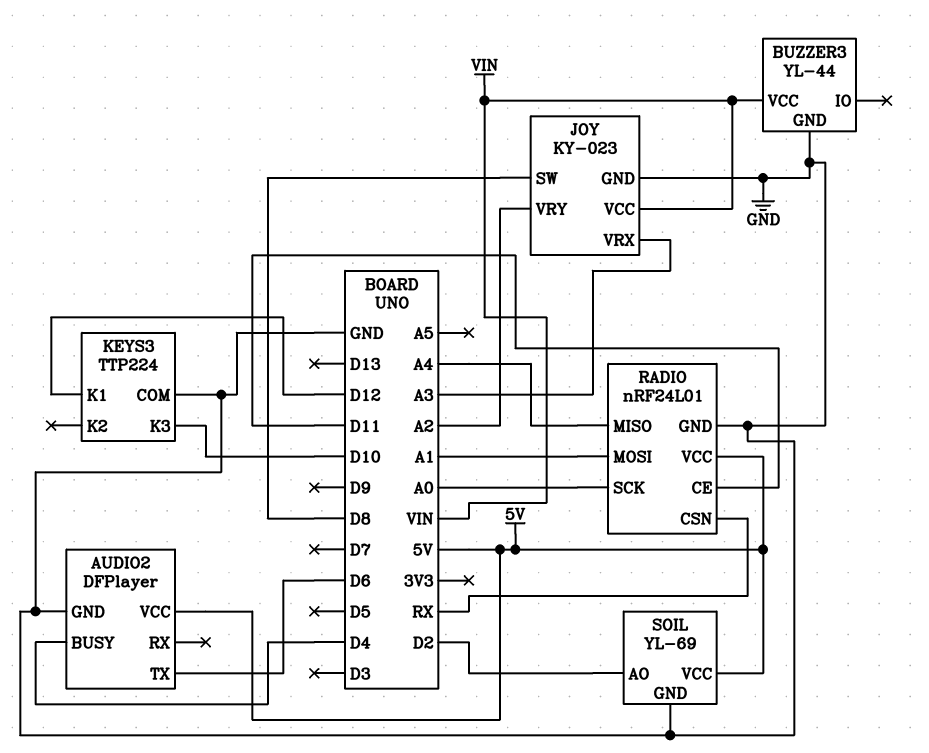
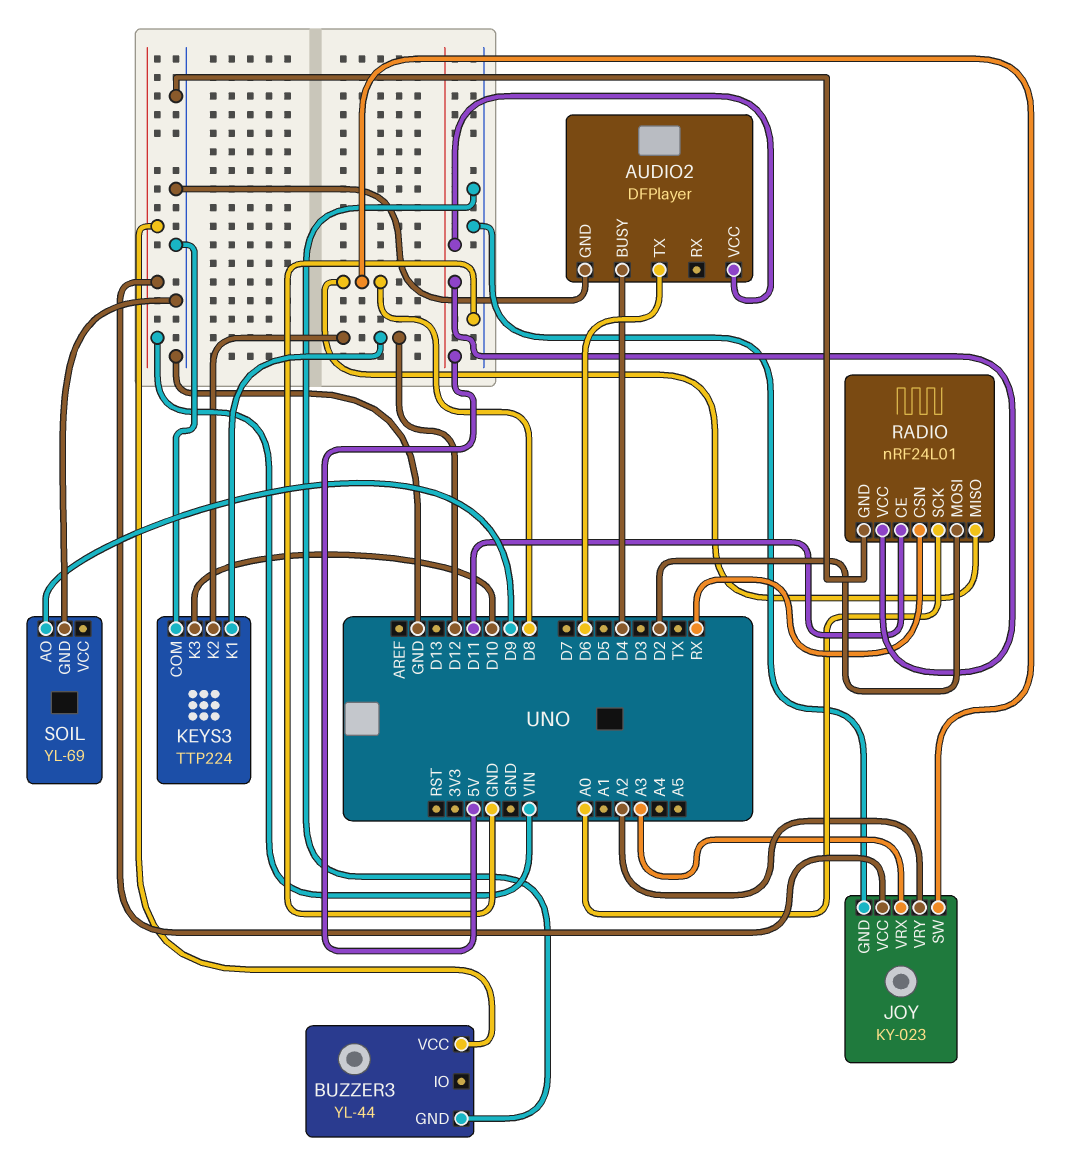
KEYS3 pin K2: none -> D12
RADIO pin MISO: A4 -> D8
RADIO pin MOSI: A1 -> D2
SOIL pin AO: D2 -> D9
SOIL pin VCC: 5V -> none

